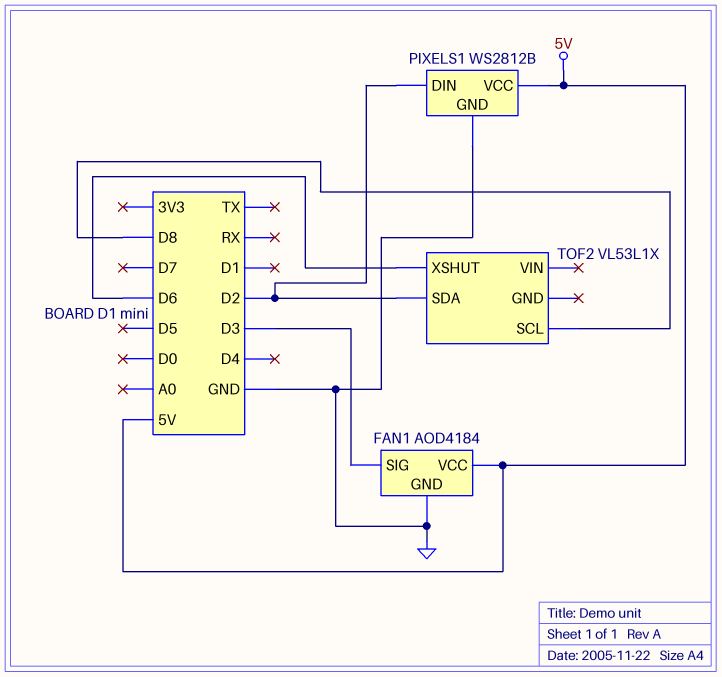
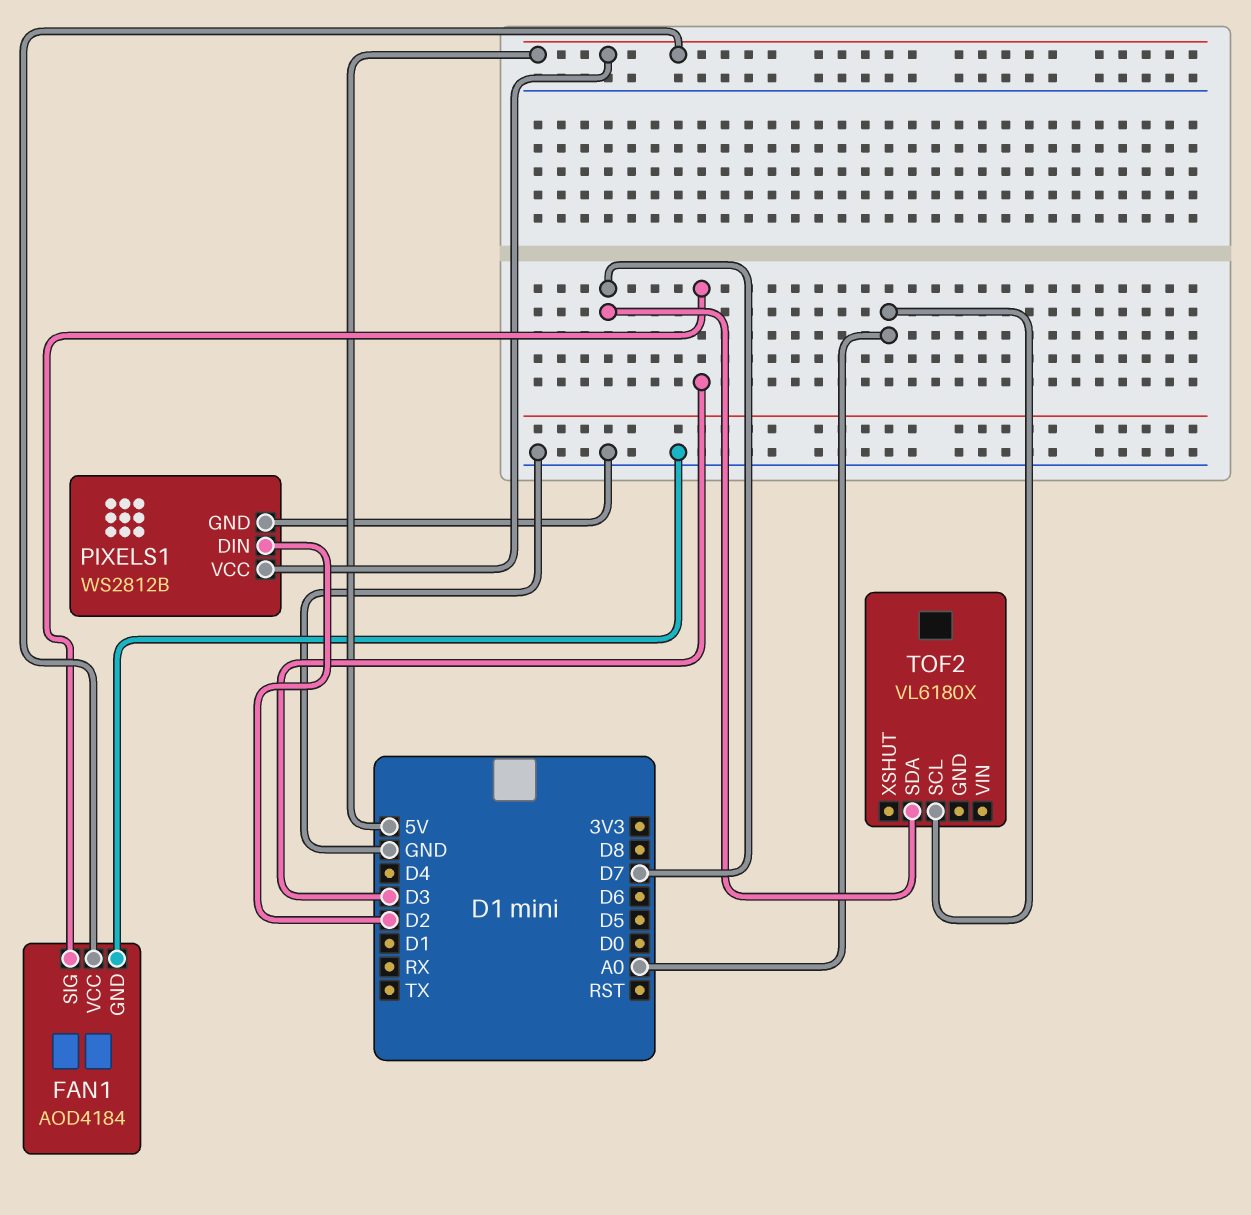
TOF2: VL53L1X -> VL6180X
TOF2 pin SCL: D8 -> A0
TOF2 pin SDA: D2 -> D7
TOF2 pin XSHUT: D6 -> none

